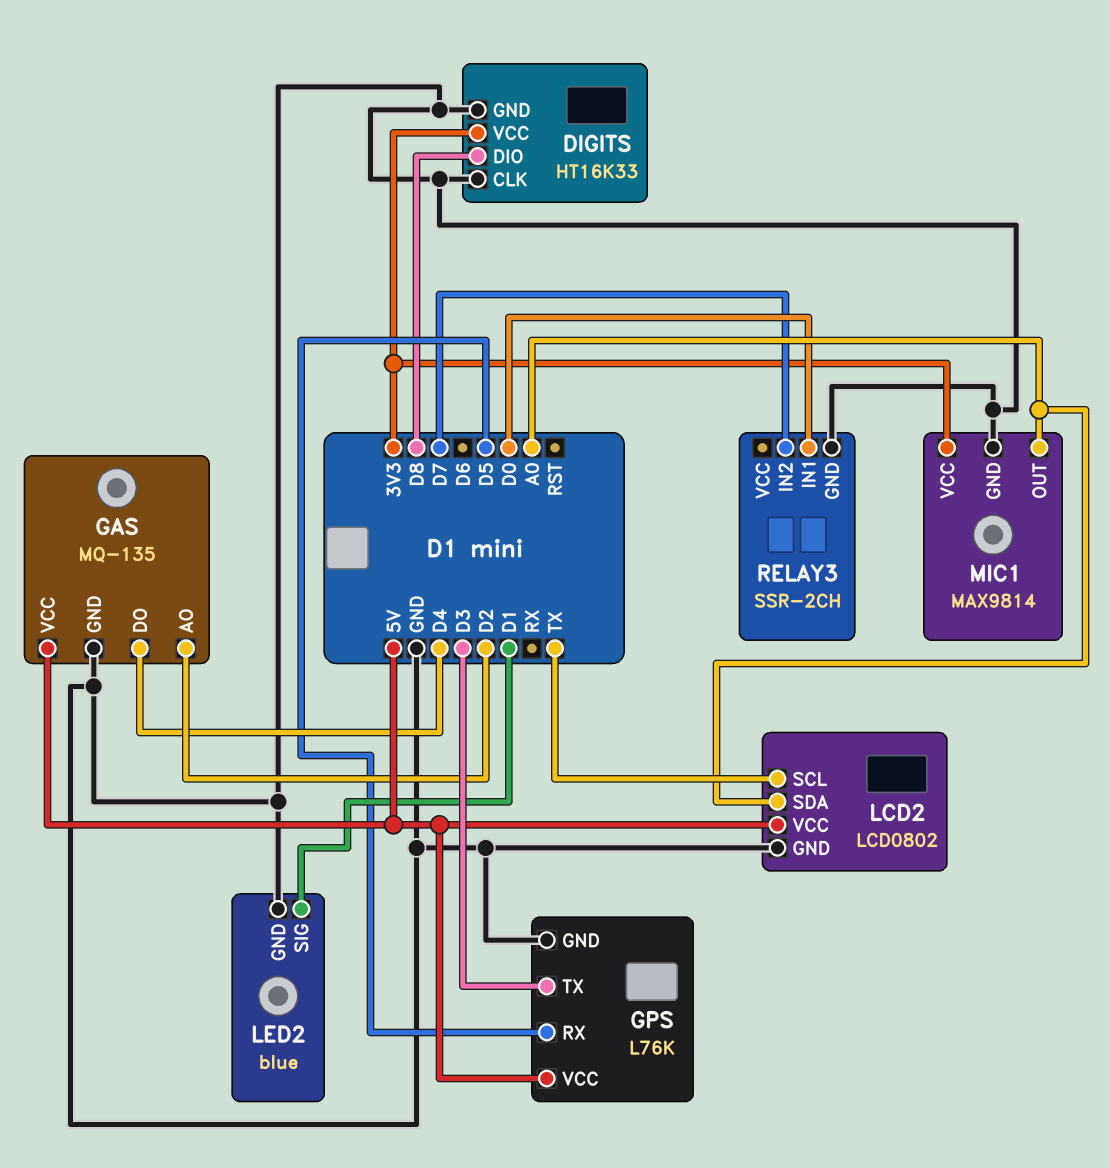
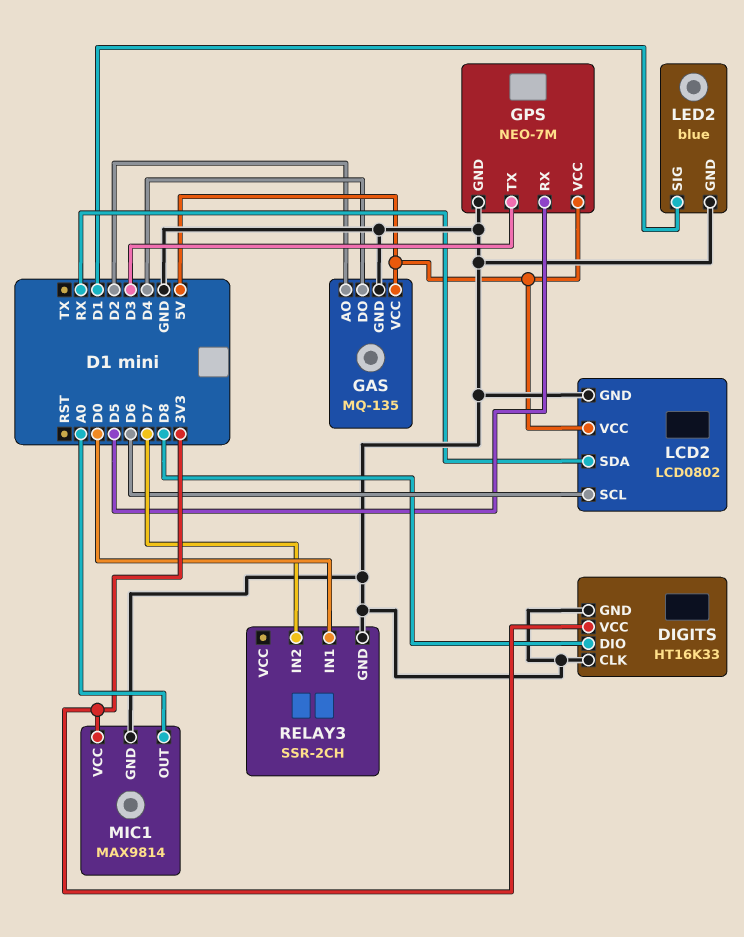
GPS: L76K -> NEO-7M
LCD2 pin SCL: TX -> D6
LCD2 pin SDA: A0 -> RX

